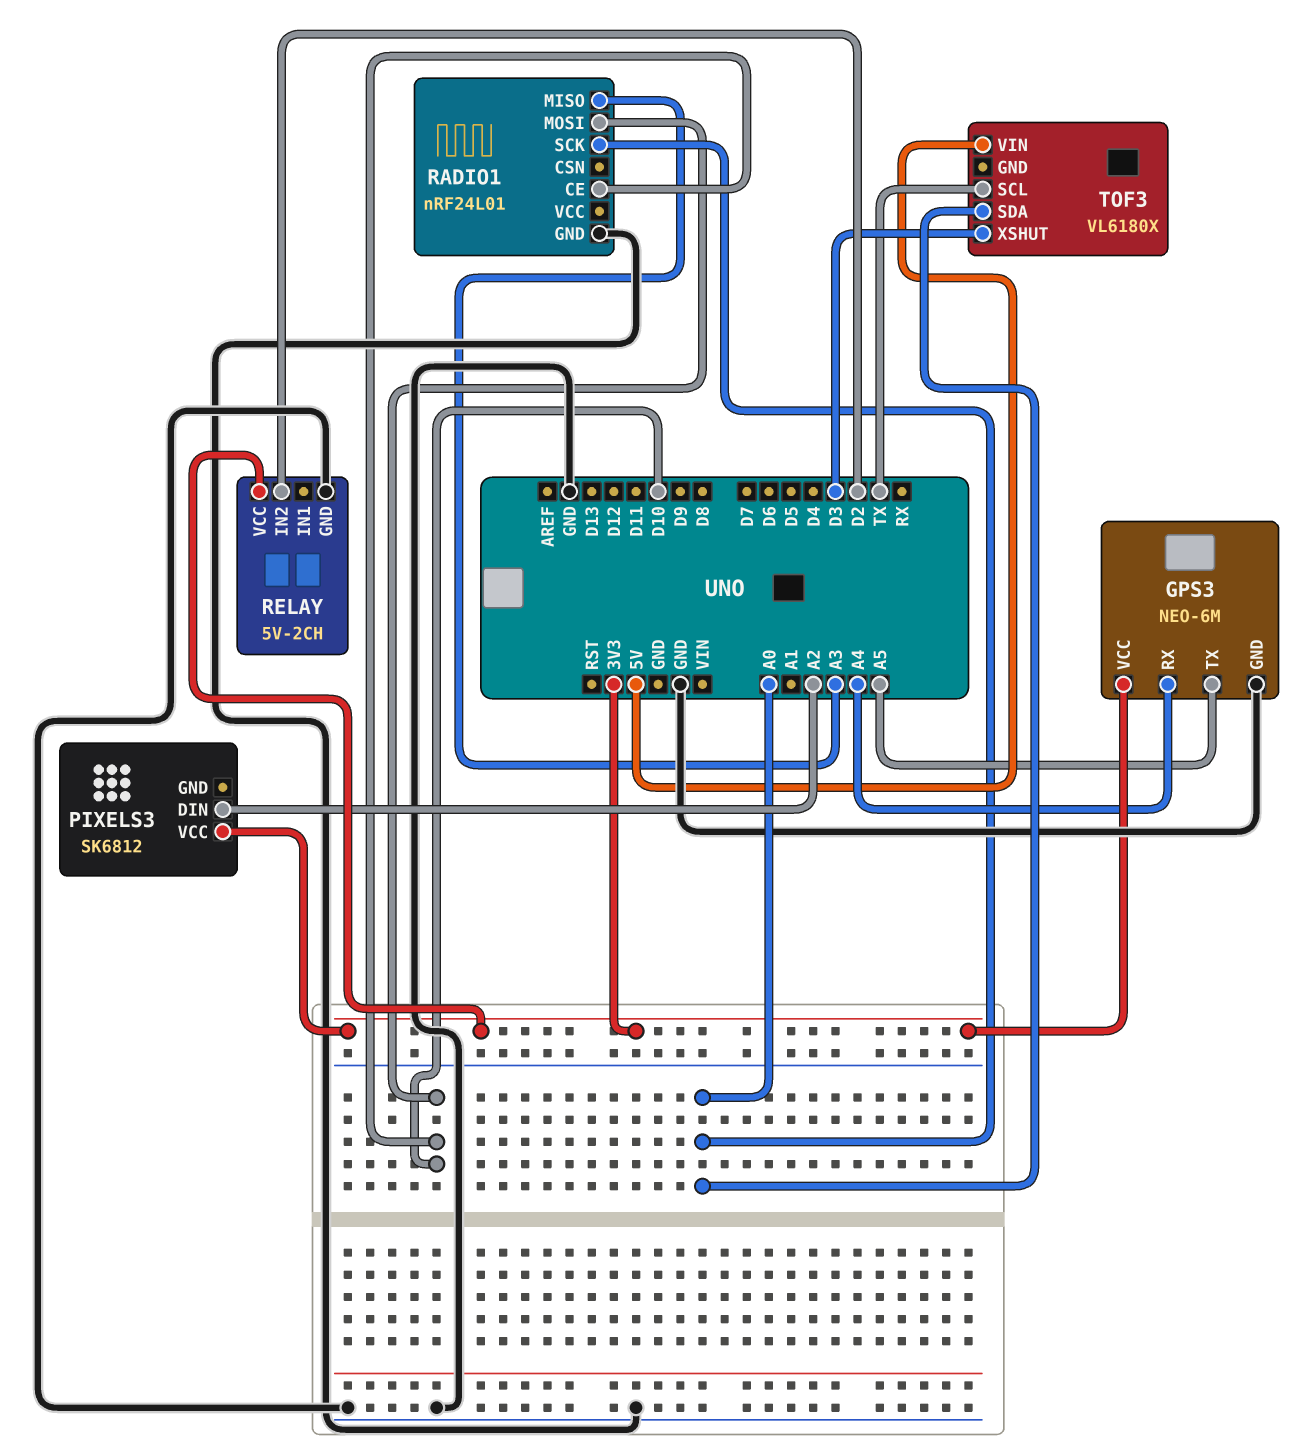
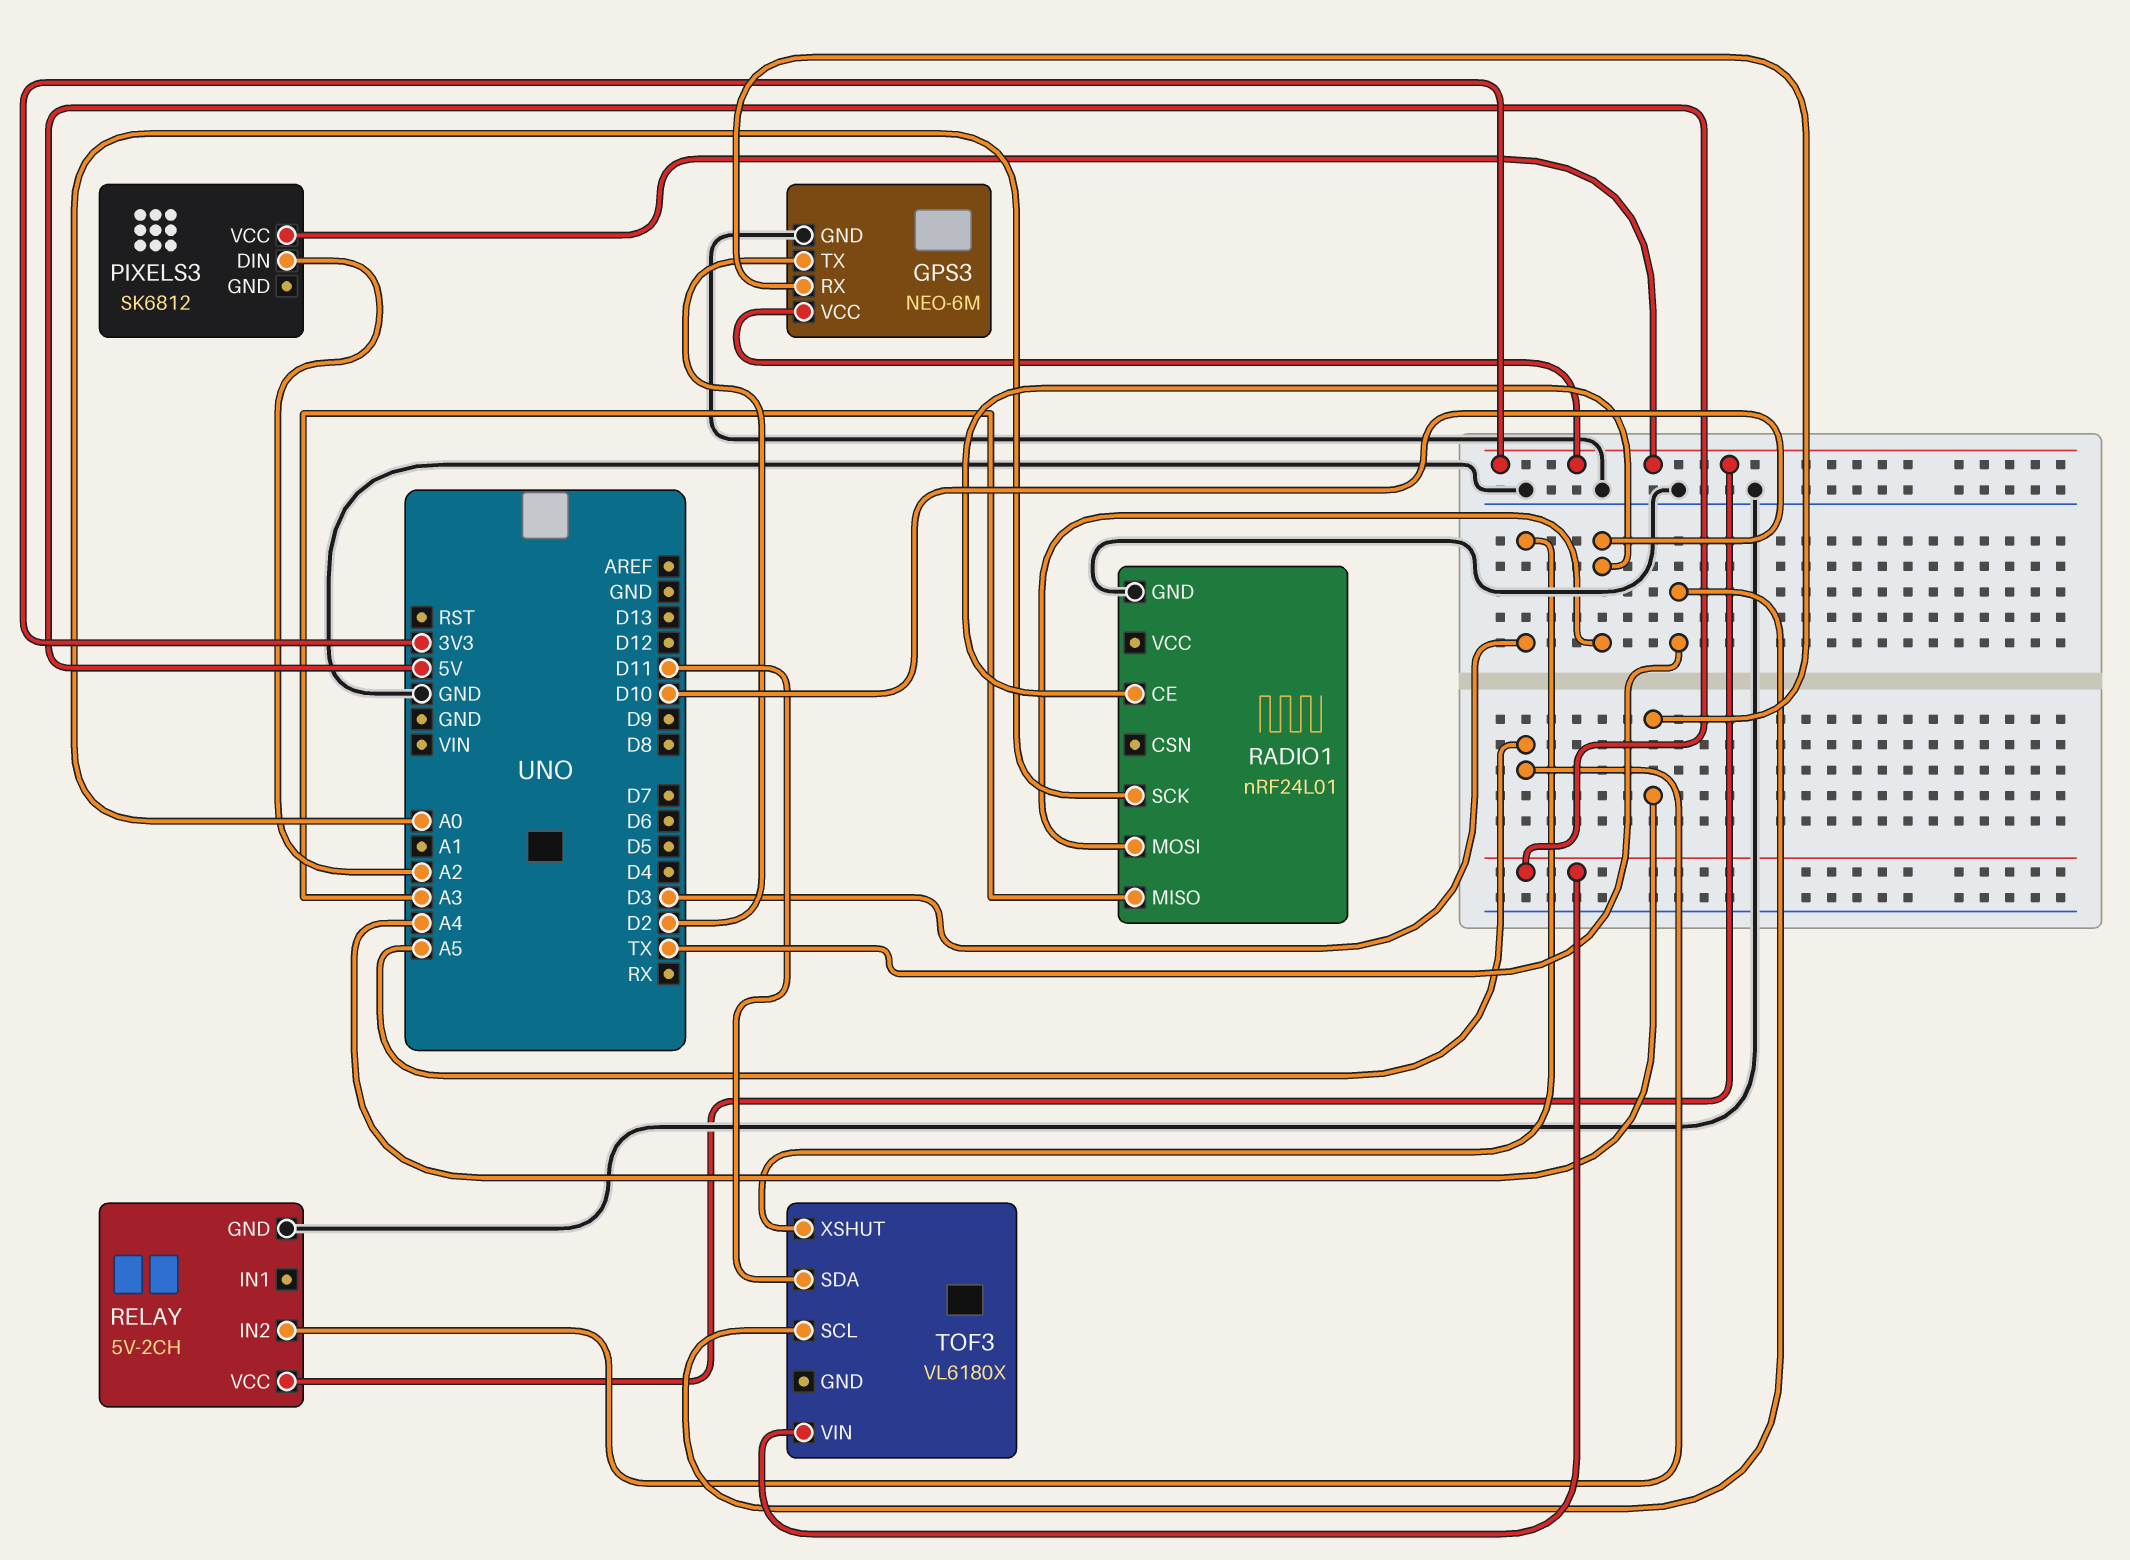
GPS3 pin TX: A5 -> D2
RELAY pin IN2: D2 -> A5
TOF3 pin SDA: A0 -> D11

